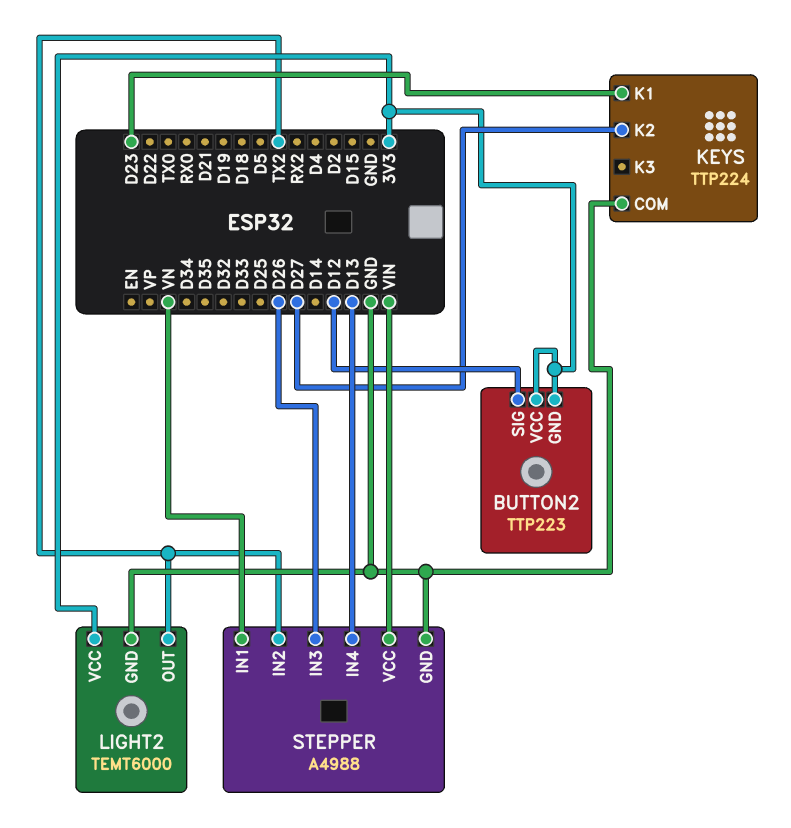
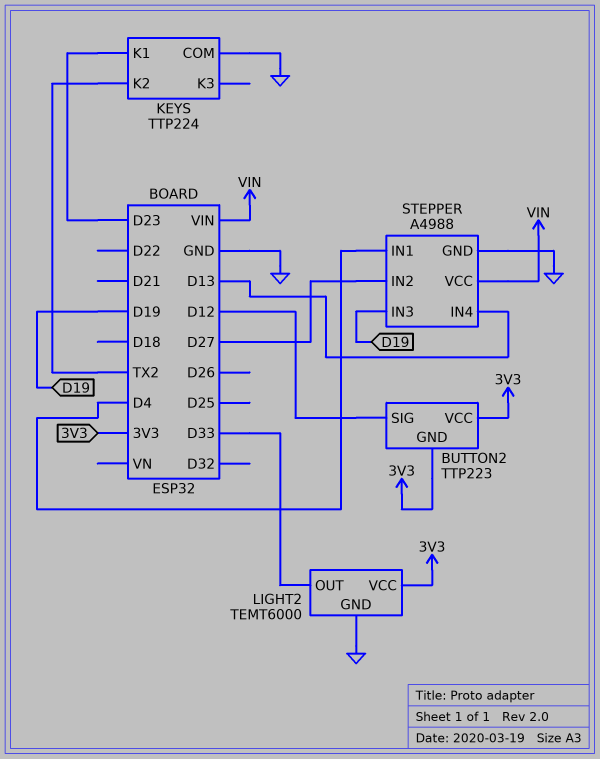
KEYS pin K2: D27 -> TX2
LIGHT2 pin OUT: TX2 -> D33
STEPPER pin IN1: VN -> D4
STEPPER pin IN2: TX2 -> D27
STEPPER pin IN3: D26 -> D19

